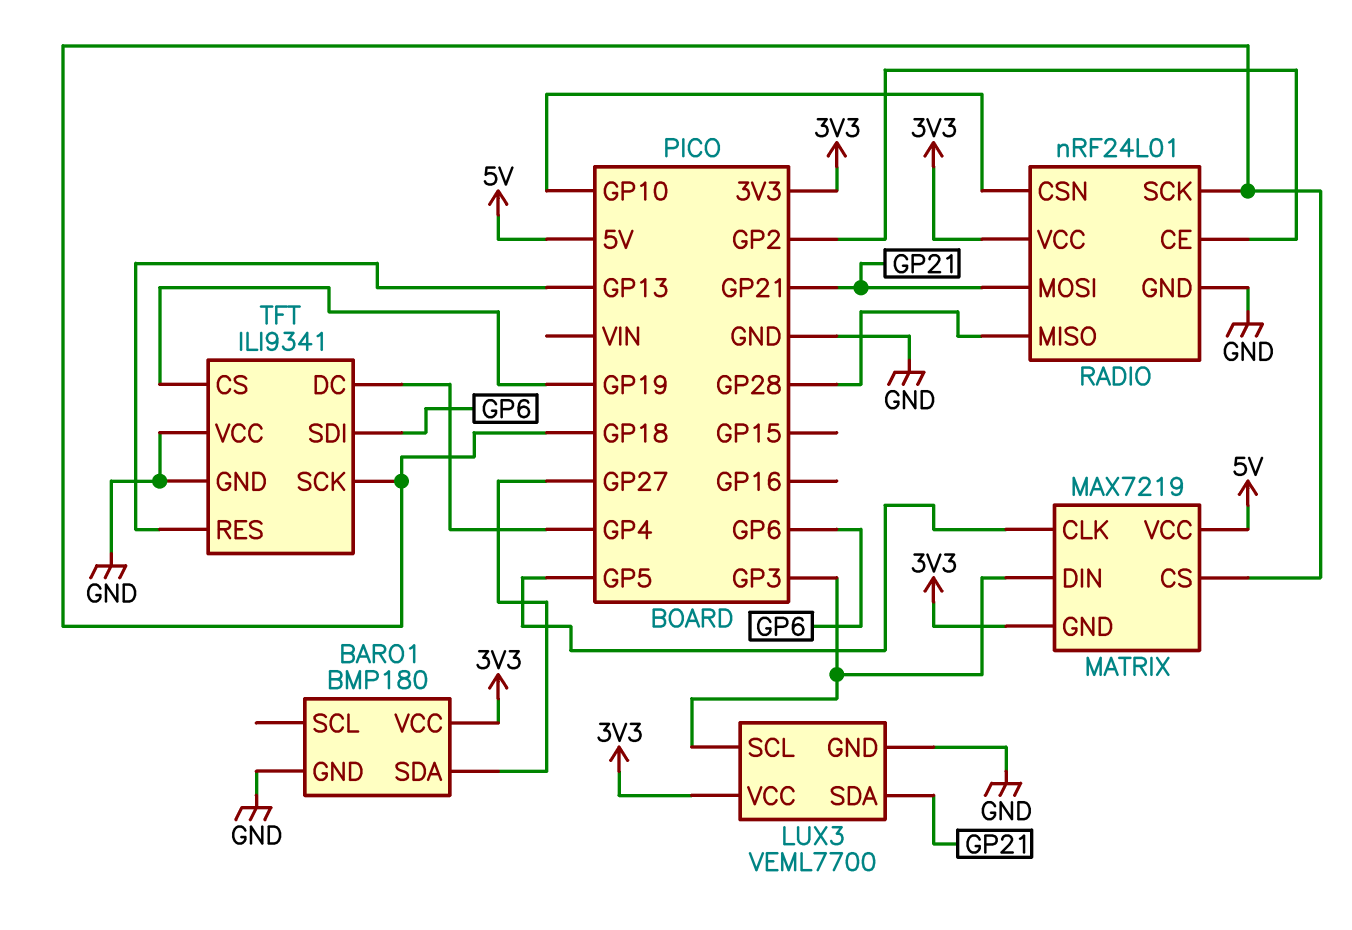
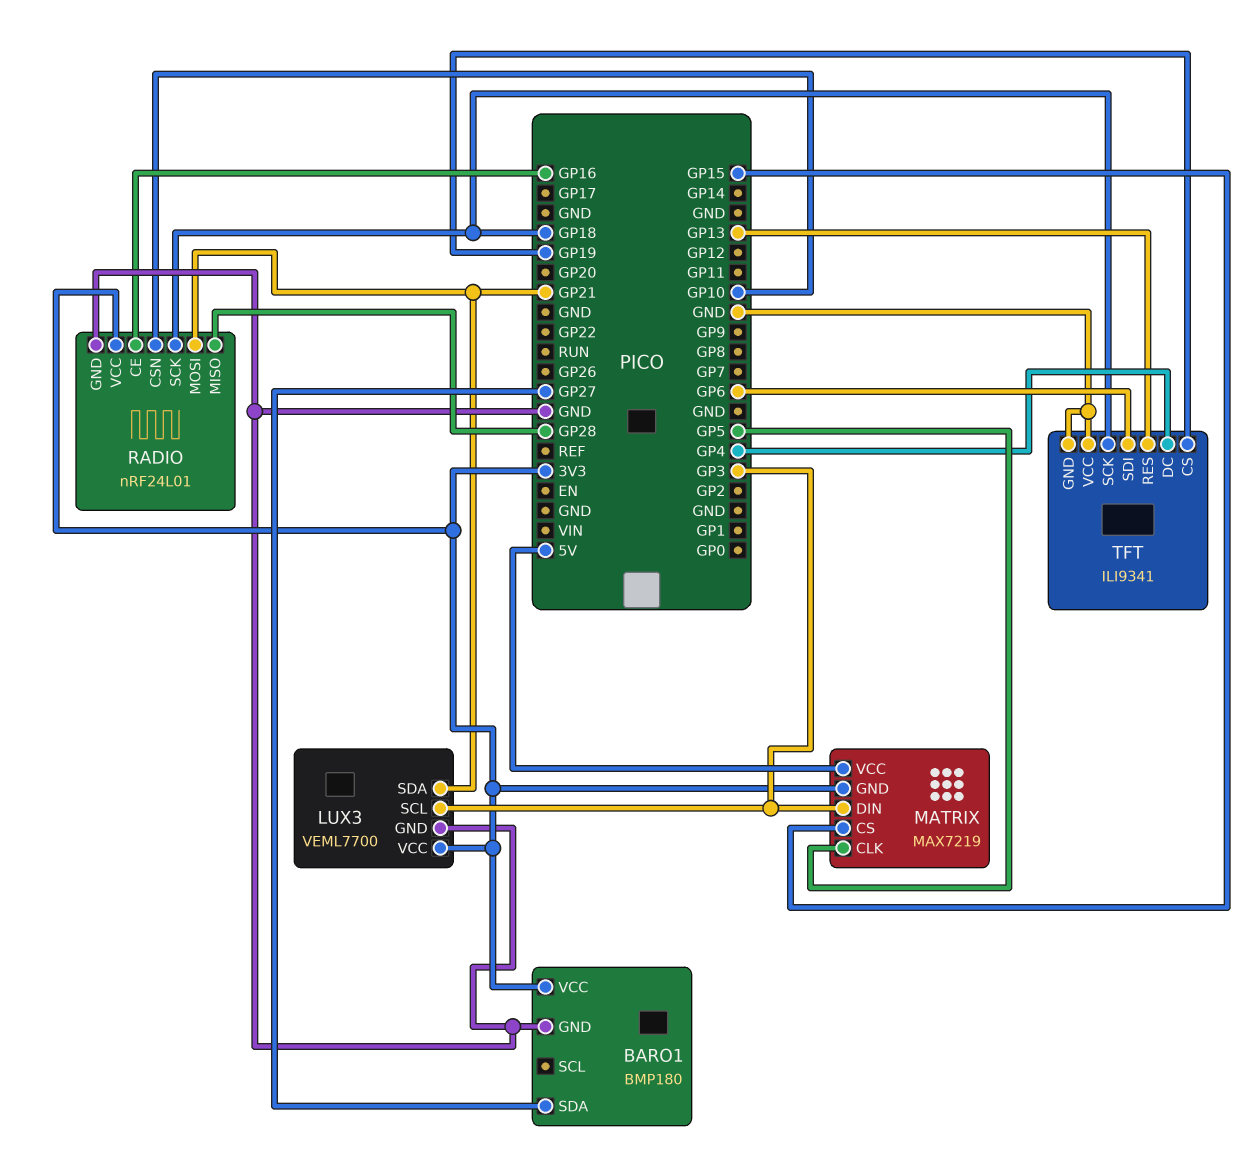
MATRIX pin CS: GP18 -> GP15
RADIO pin CE: GP2 -> GP16

